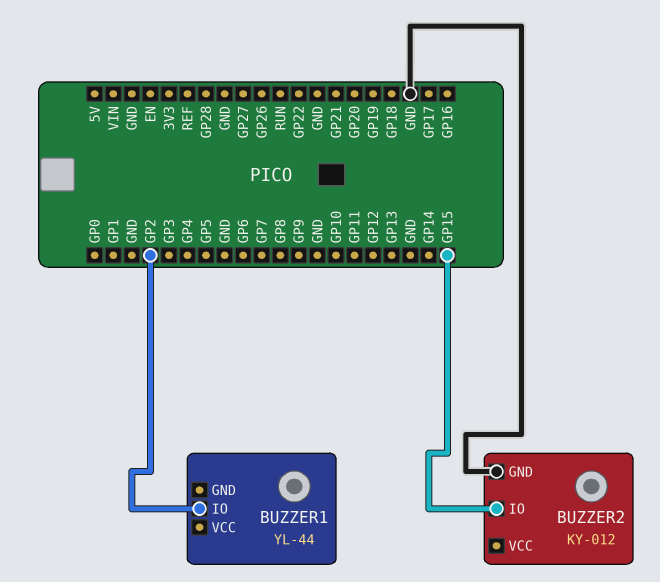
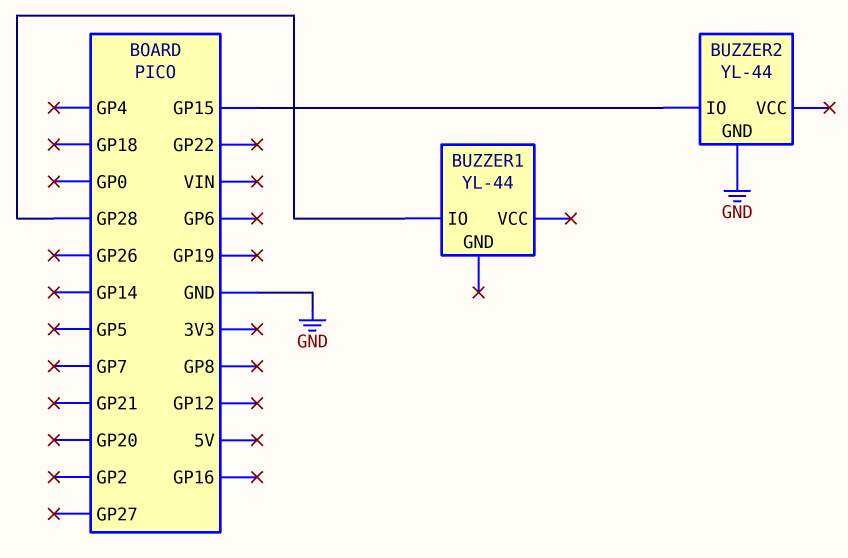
BUZZER1 pin IO: GP2 -> GP28
BUZZER2: KY-012 -> YL-44

